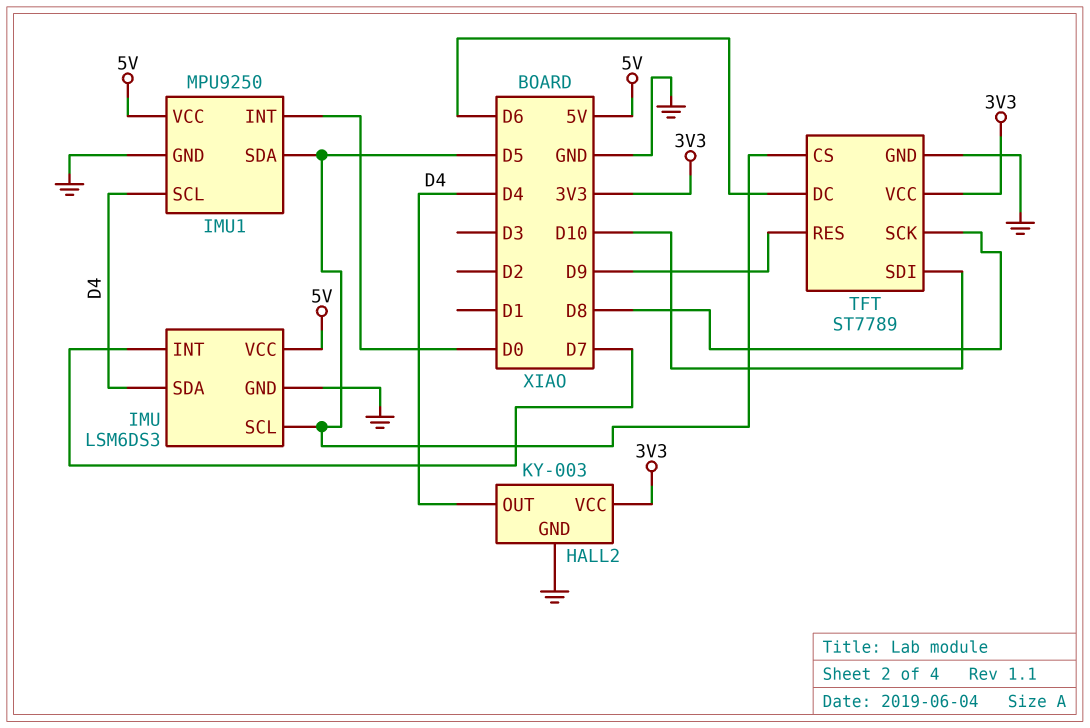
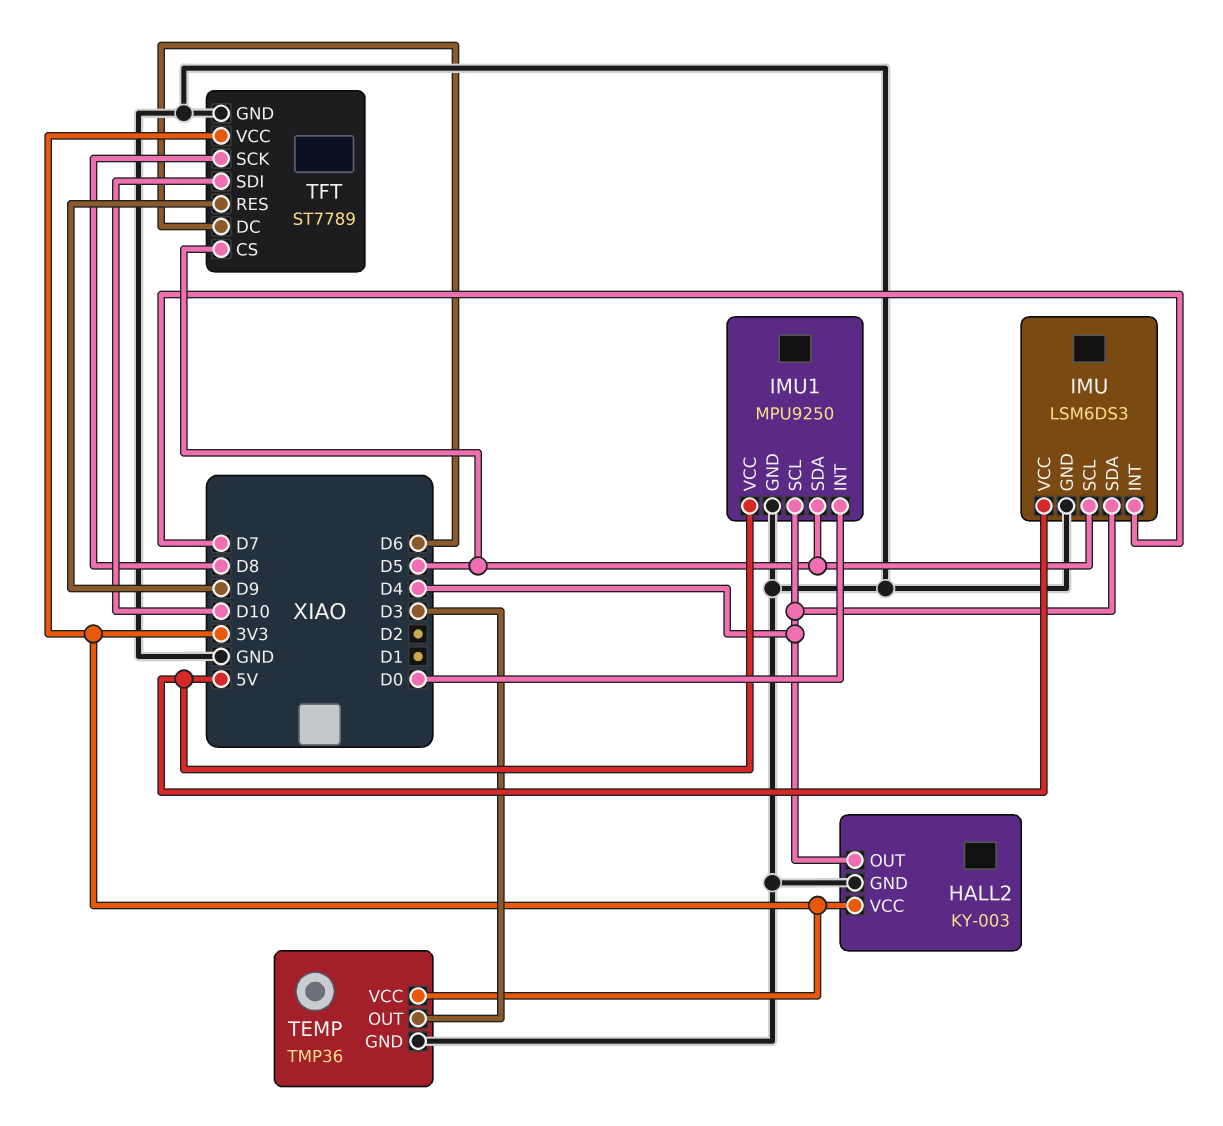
TEMP: none -> TMP36
TEMP pin GND: none -> GND
TEMP pin OUT: none -> D3
TEMP pin VCC: none -> 3V3

